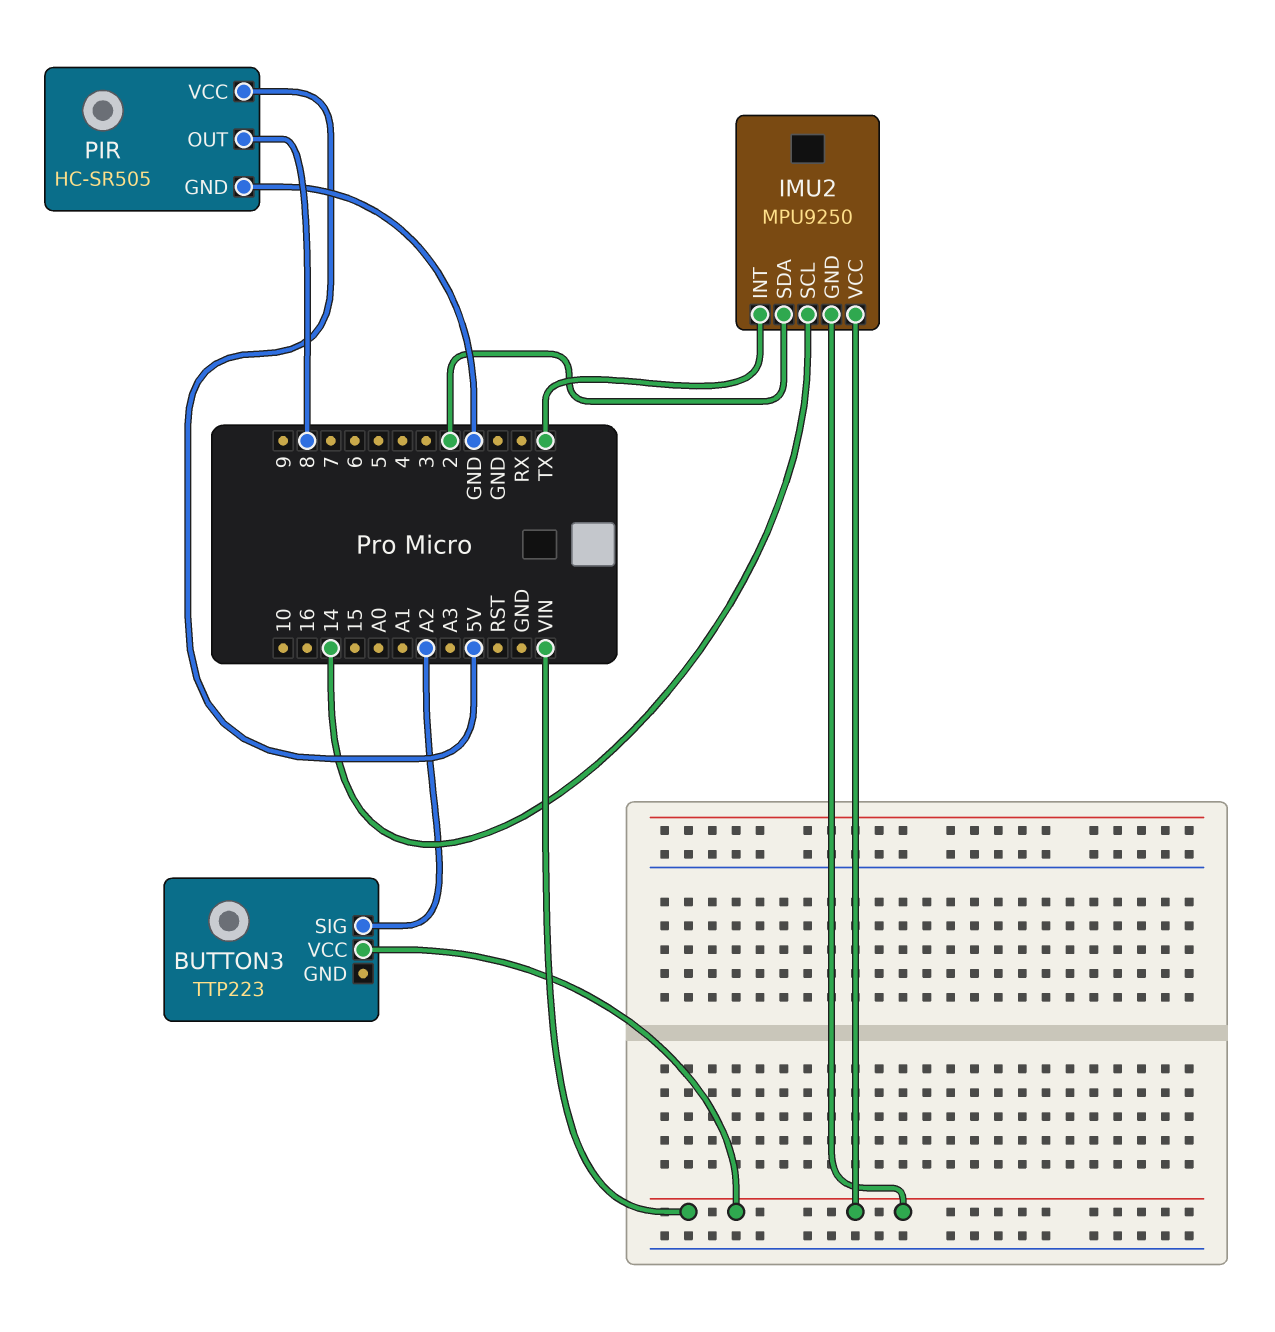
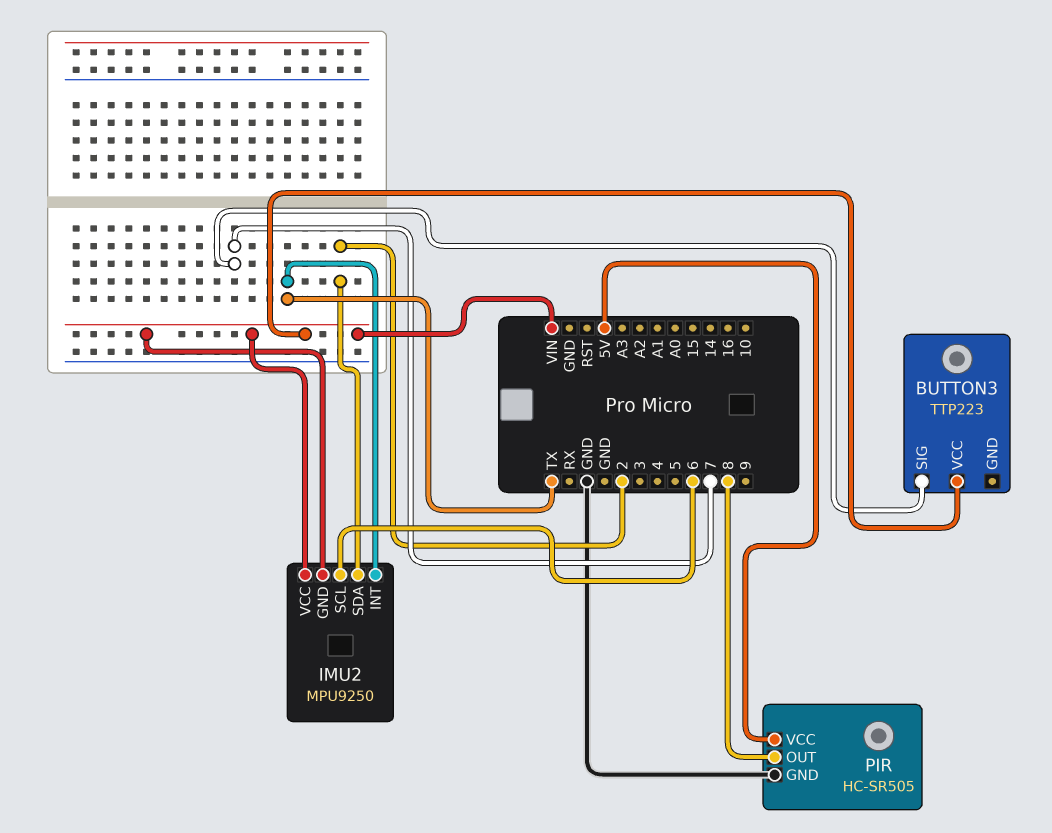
BUTTON3 pin SIG: A2 -> 7
IMU2 pin SCL: 14 -> 6

